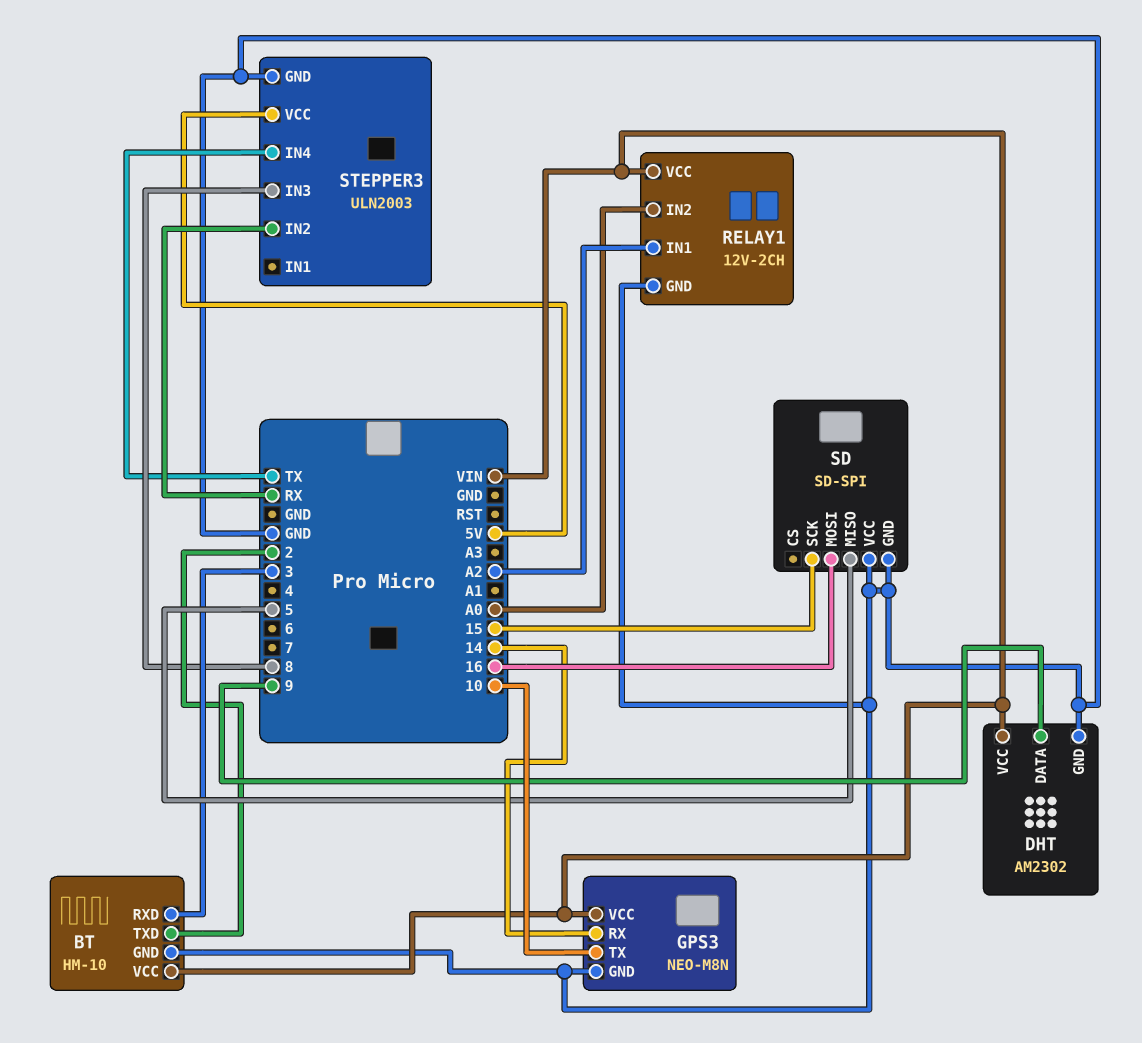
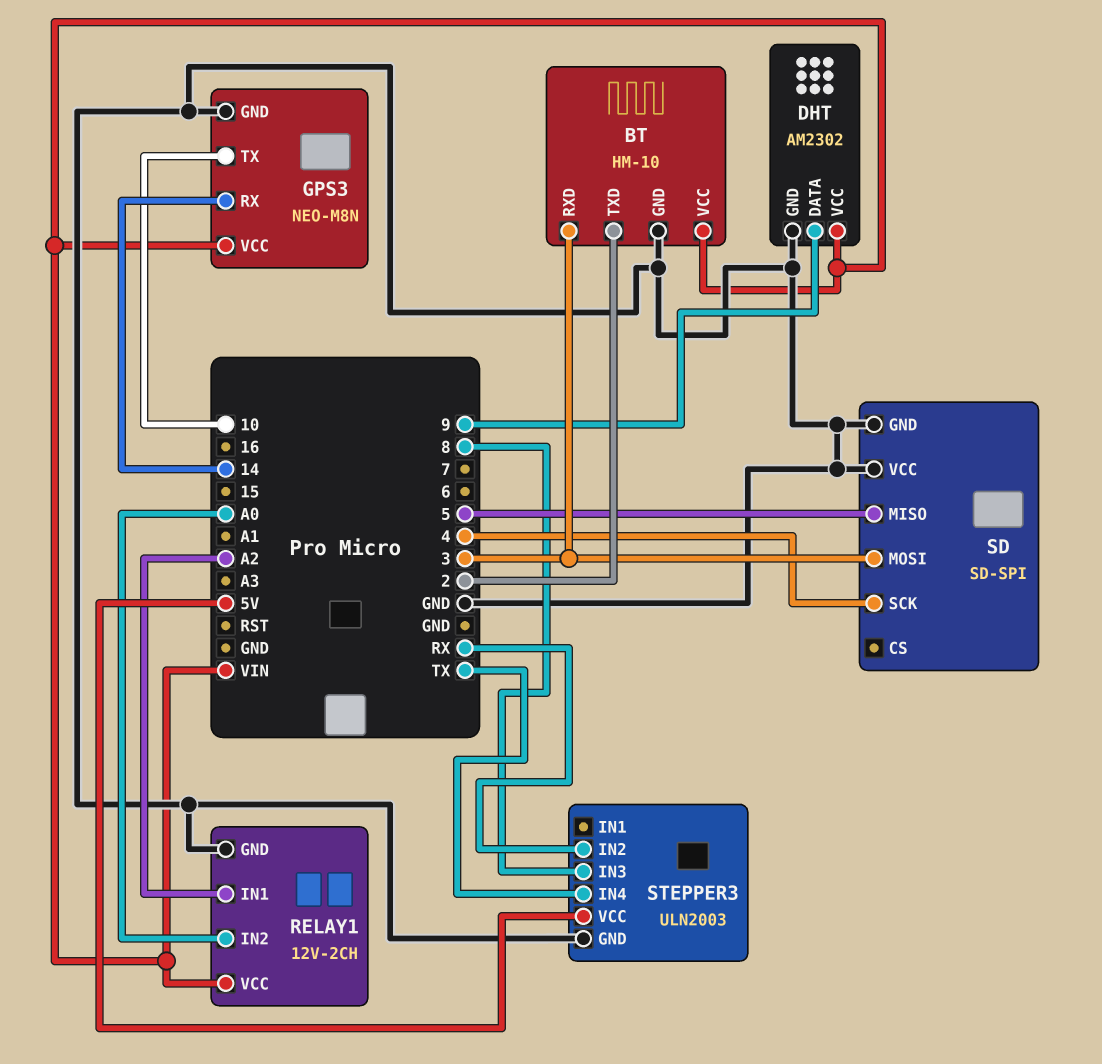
SD pin MOSI: 16 -> 3
SD pin SCK: 15 -> 4

